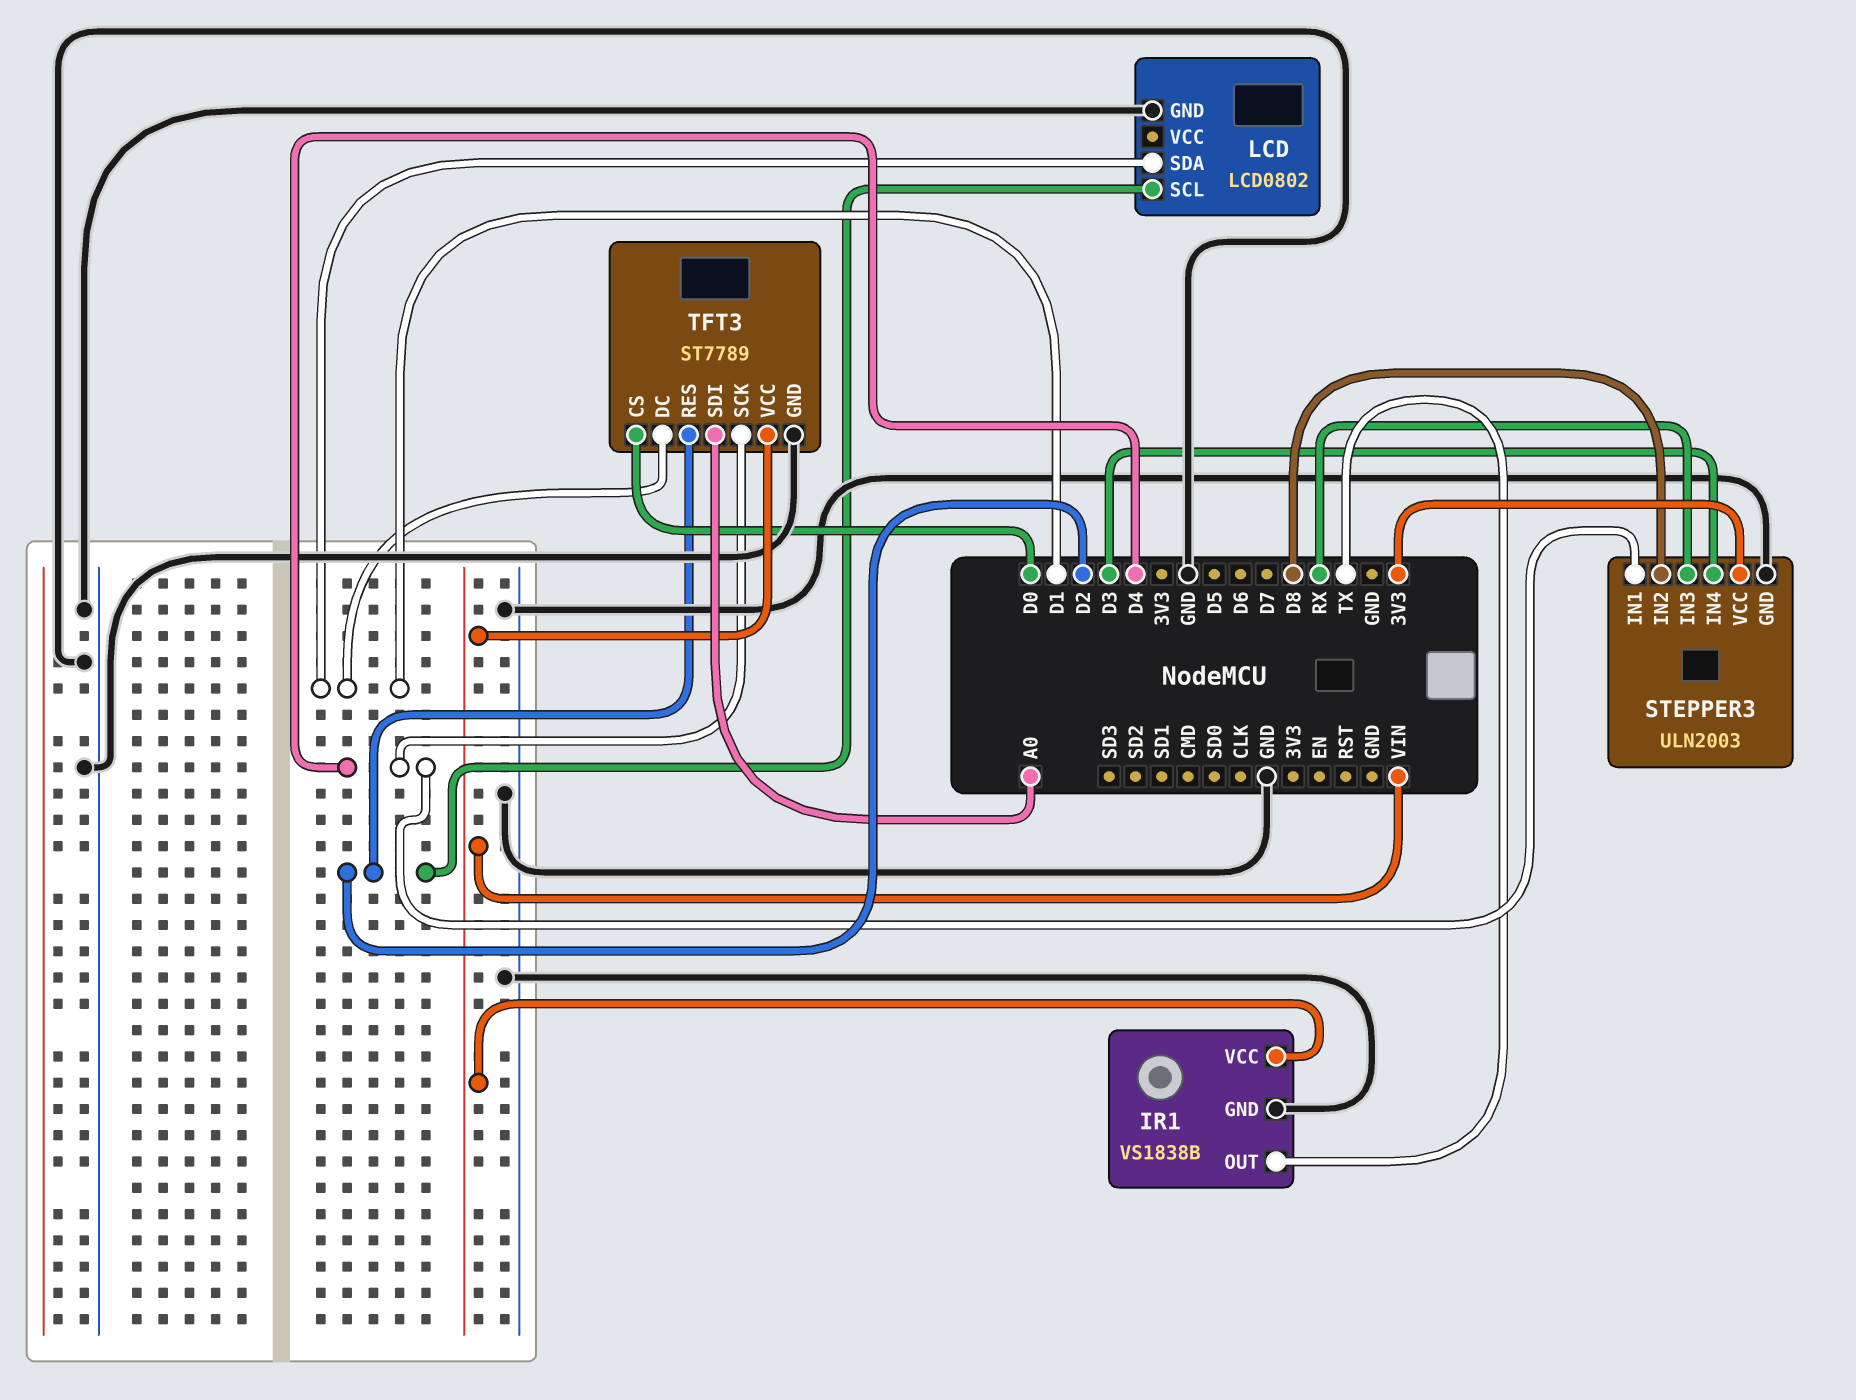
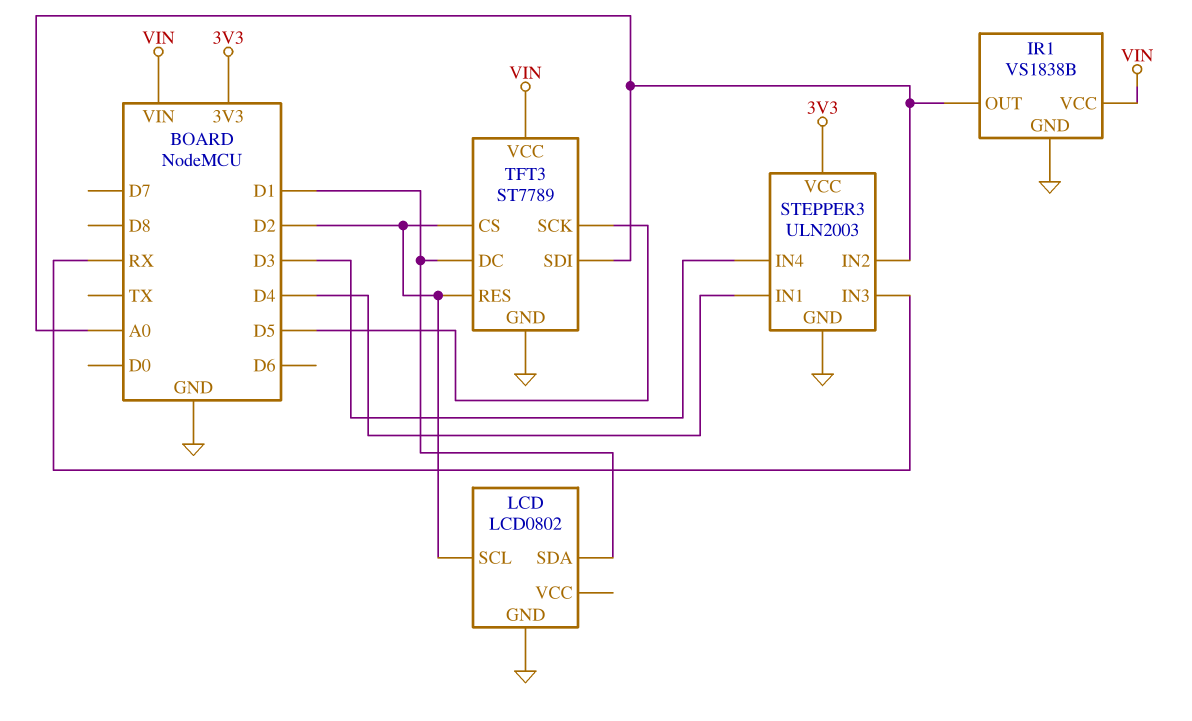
IR1 pin OUT: TX -> A0
STEPPER3 pin IN2: D8 -> A0
TFT3 pin CS: D0 -> D2
TFT3 pin SCK: D4 -> D5

